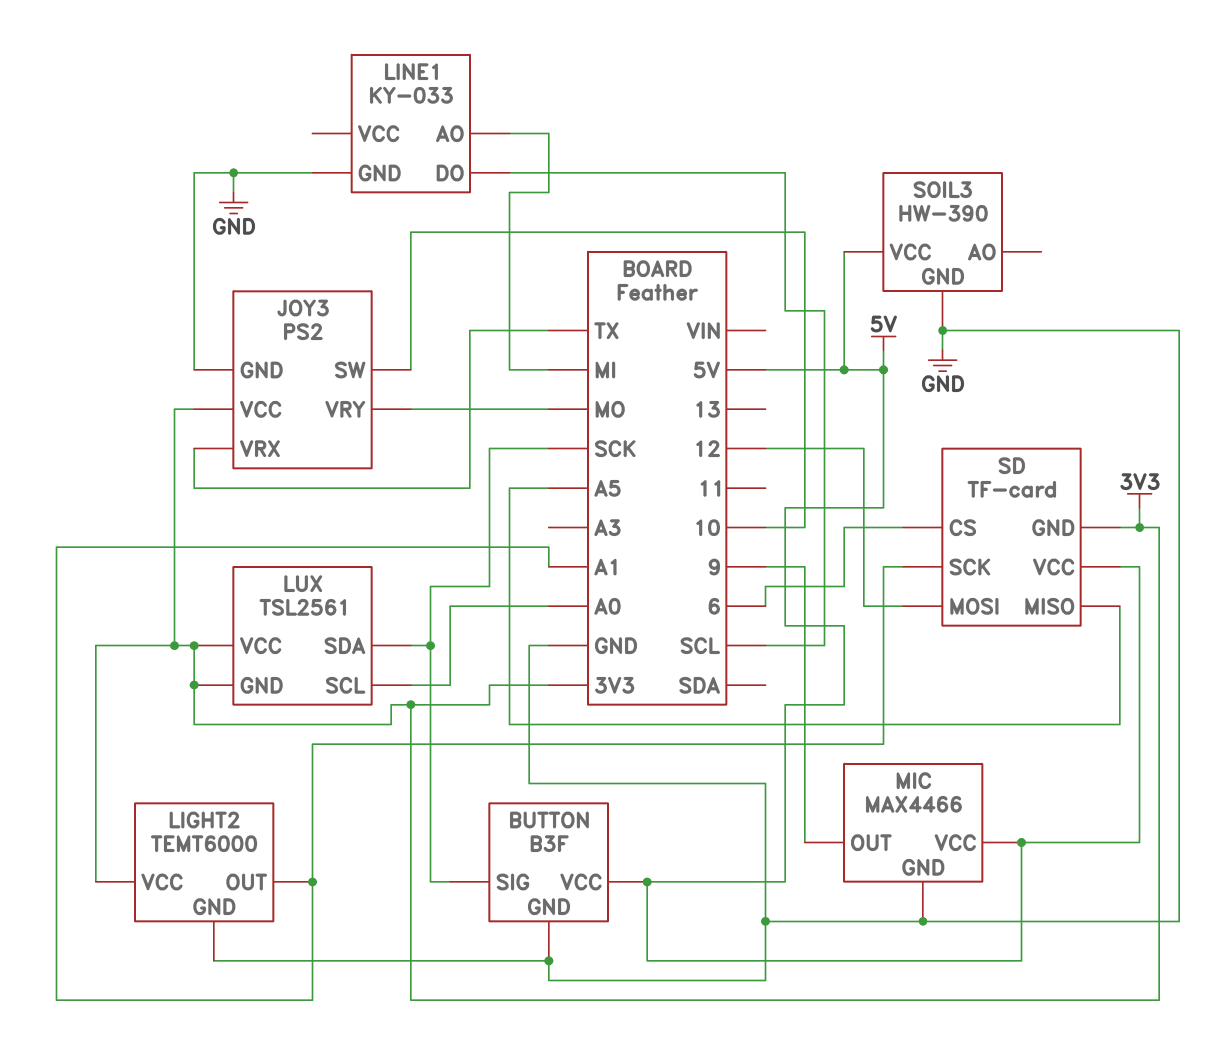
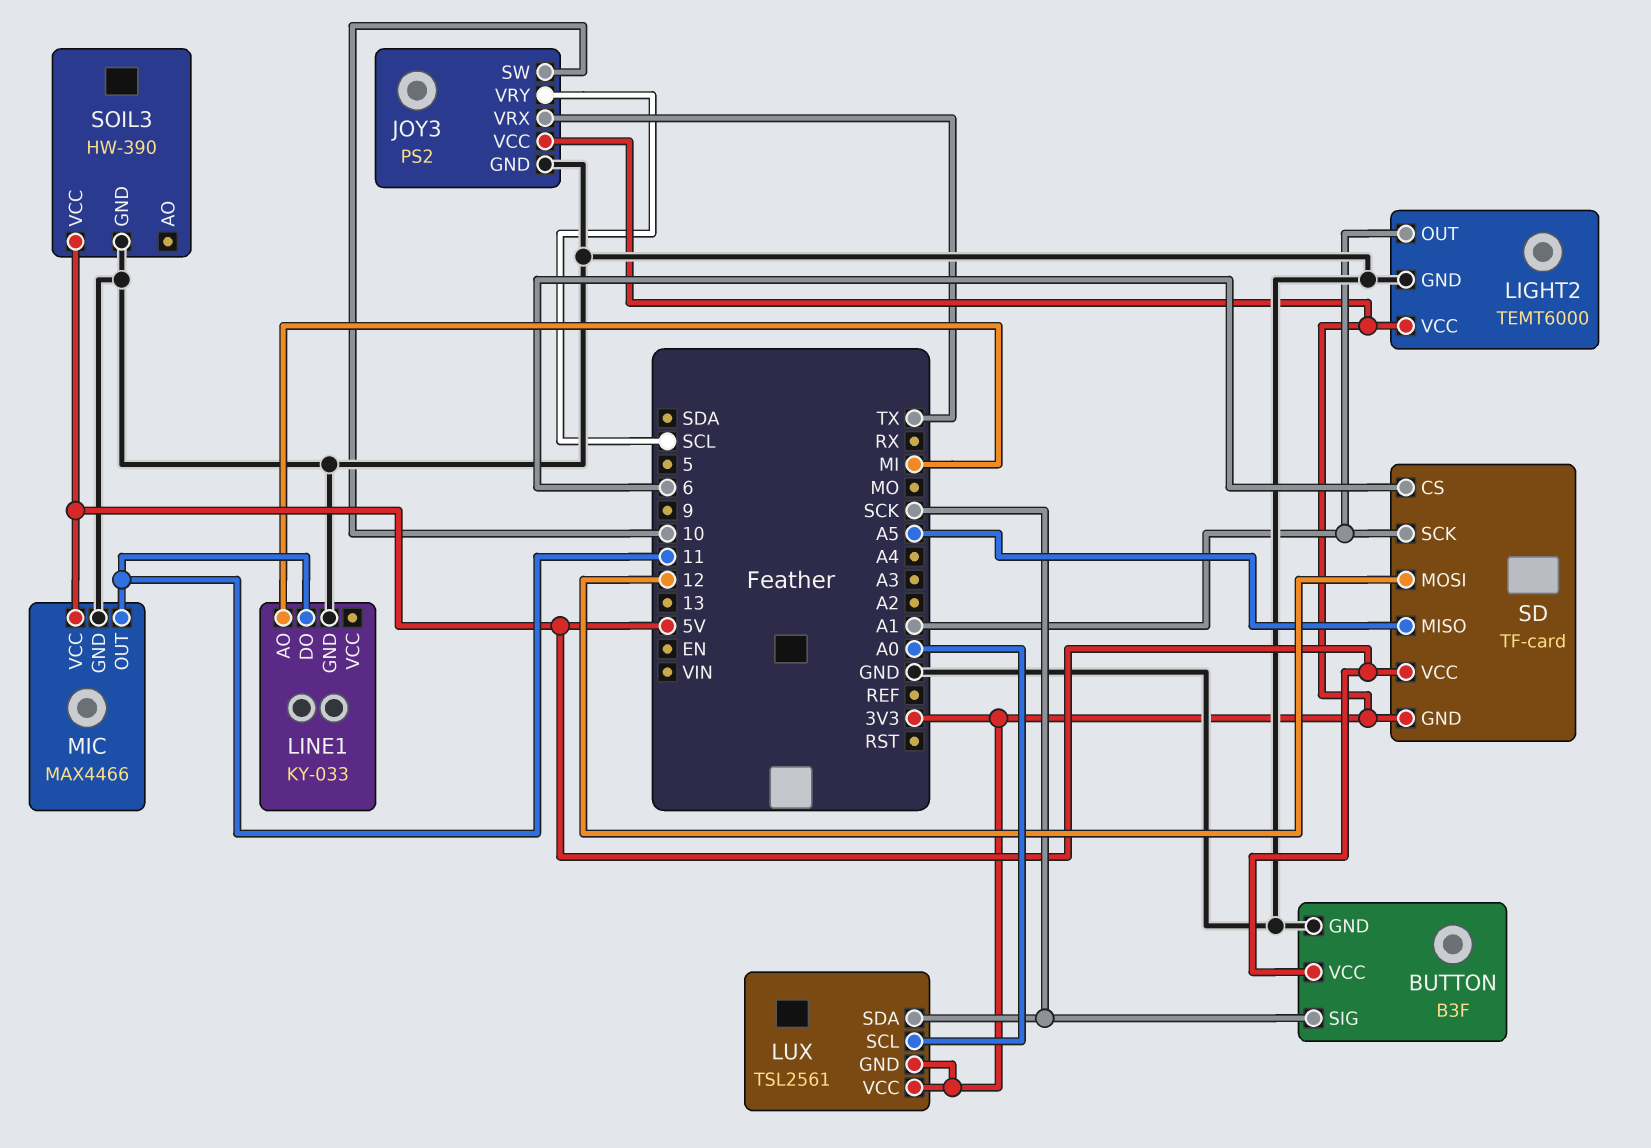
JOY3 pin VRY: MO -> SCL
LINE1 pin DO: SCL -> 11
MIC pin OUT: 9 -> 11

